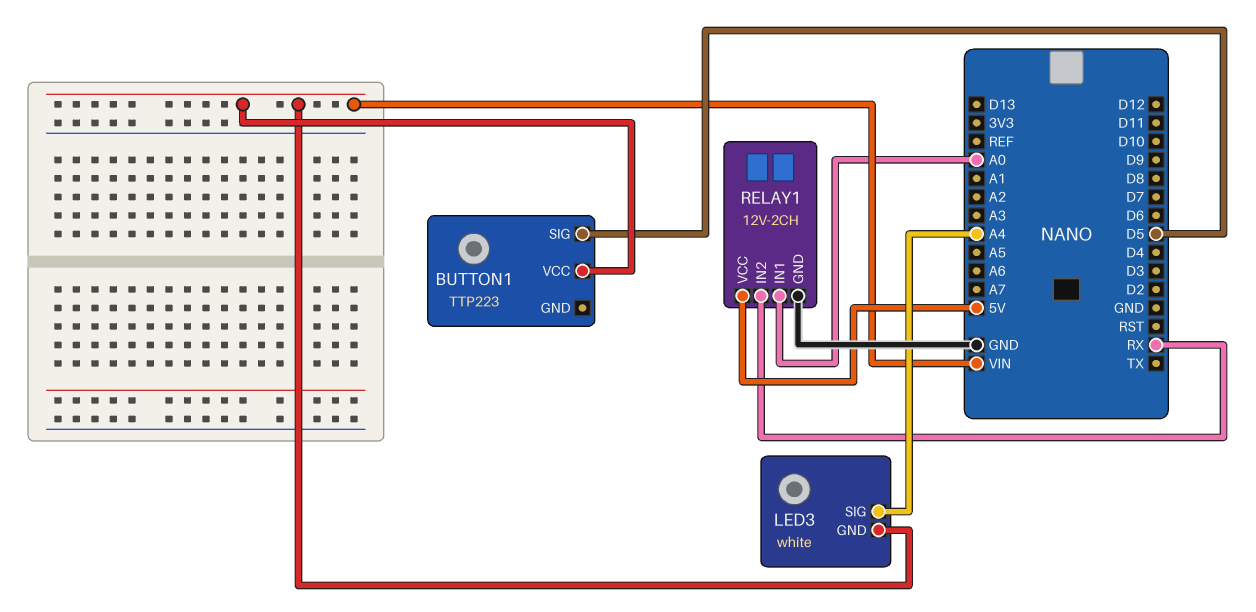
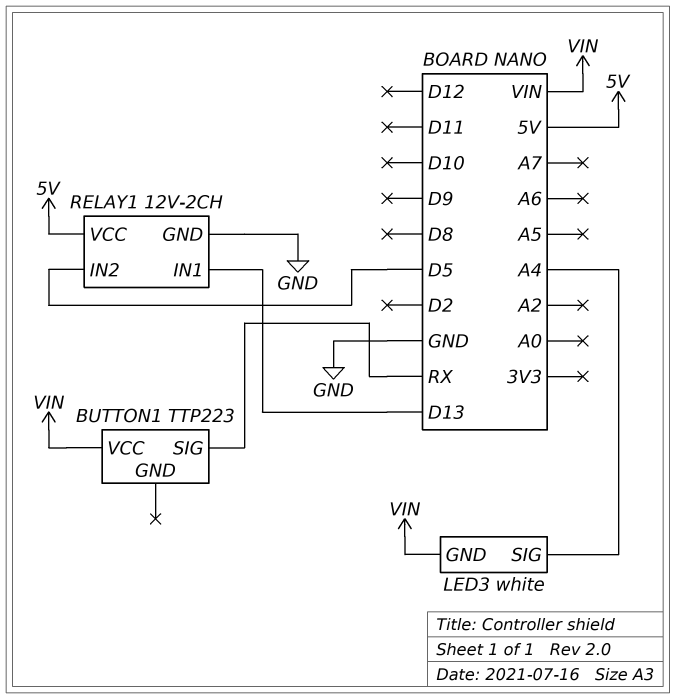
BUTTON1 pin SIG: D5 -> RX
RELAY1 pin IN1: A0 -> D13
RELAY1 pin IN2: RX -> D5

